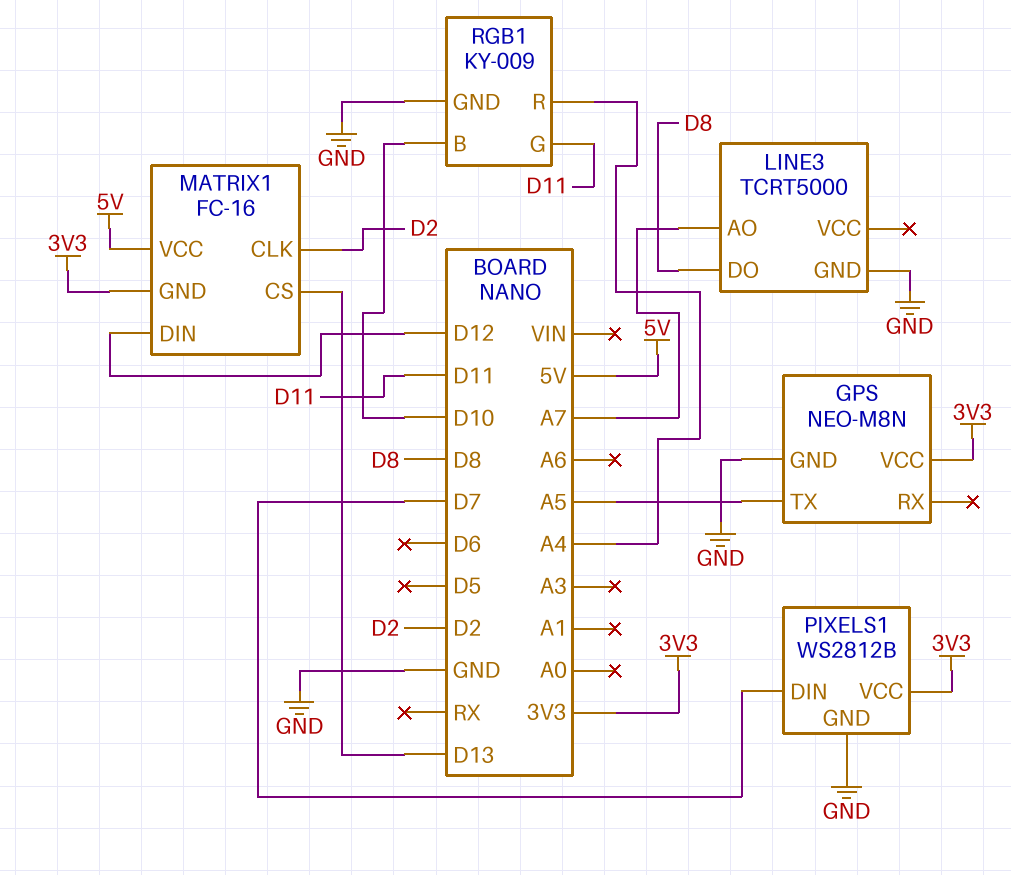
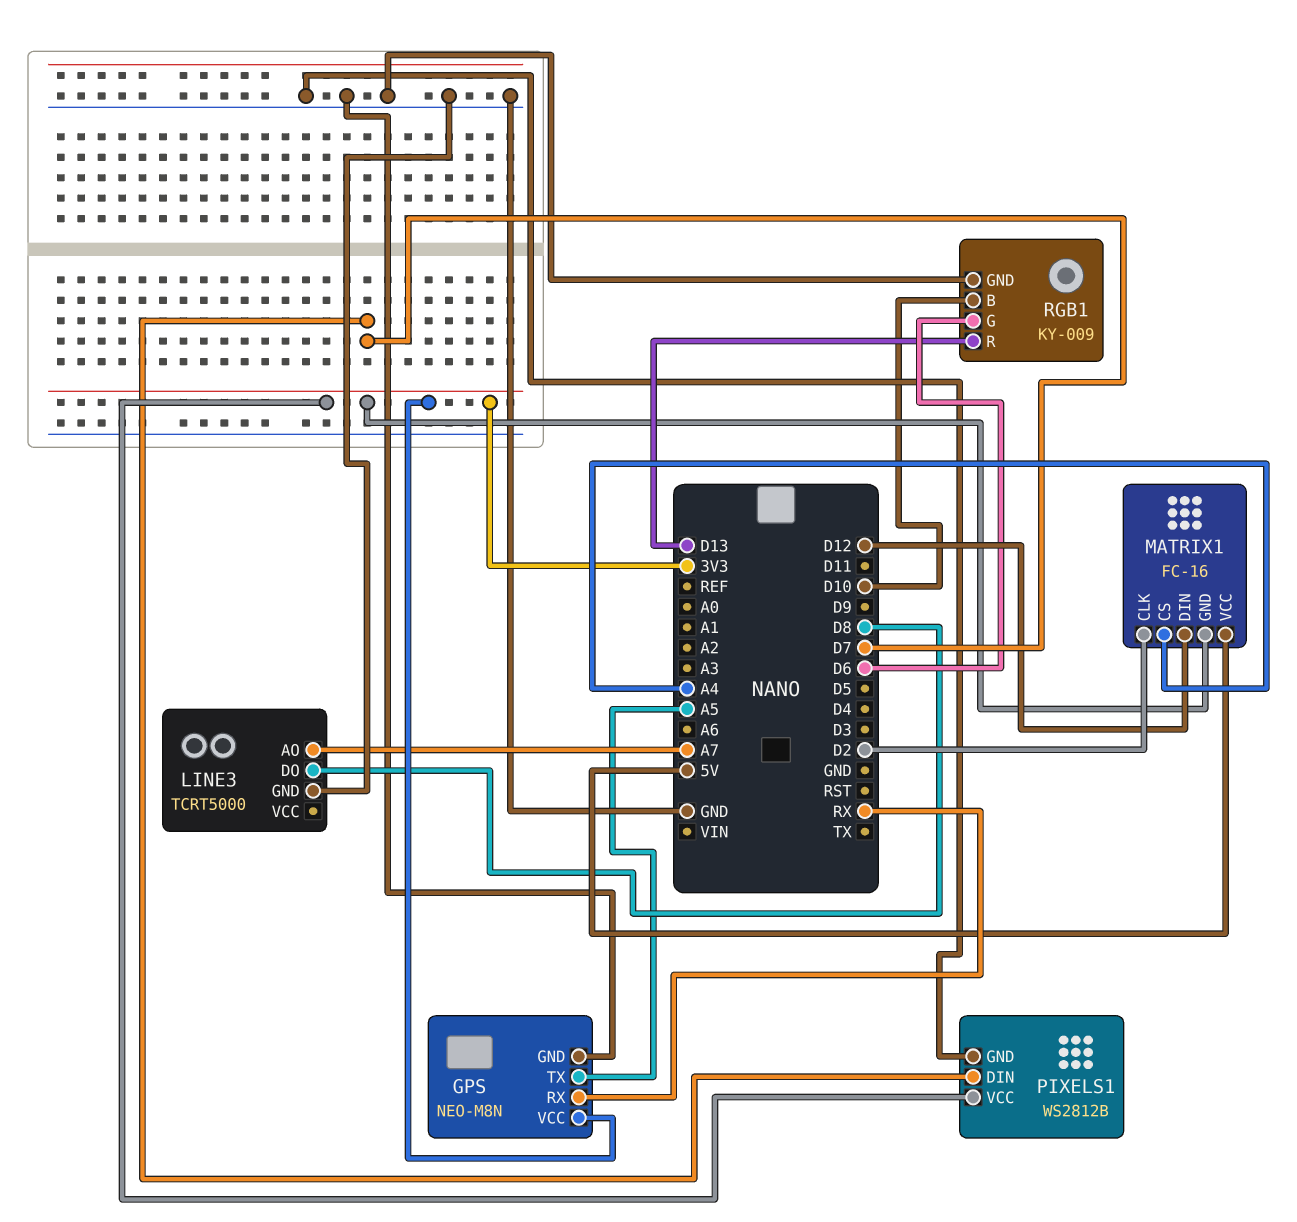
GPS pin RX: none -> RX
MATRIX1 pin CS: D13 -> A4
RGB1 pin G: D11 -> D6
RGB1 pin R: A4 -> D13

